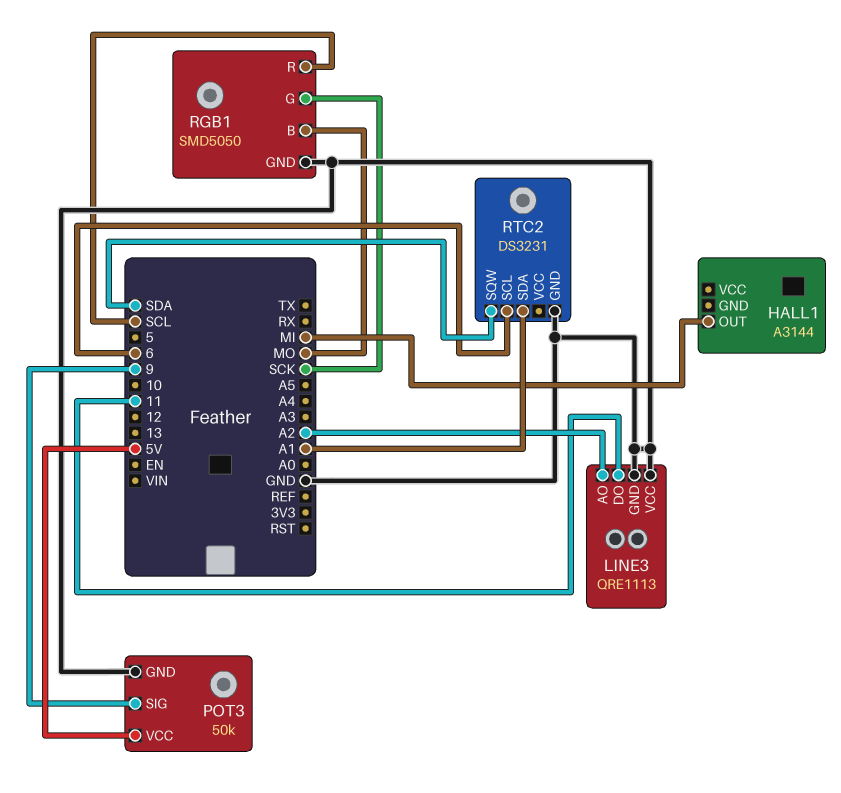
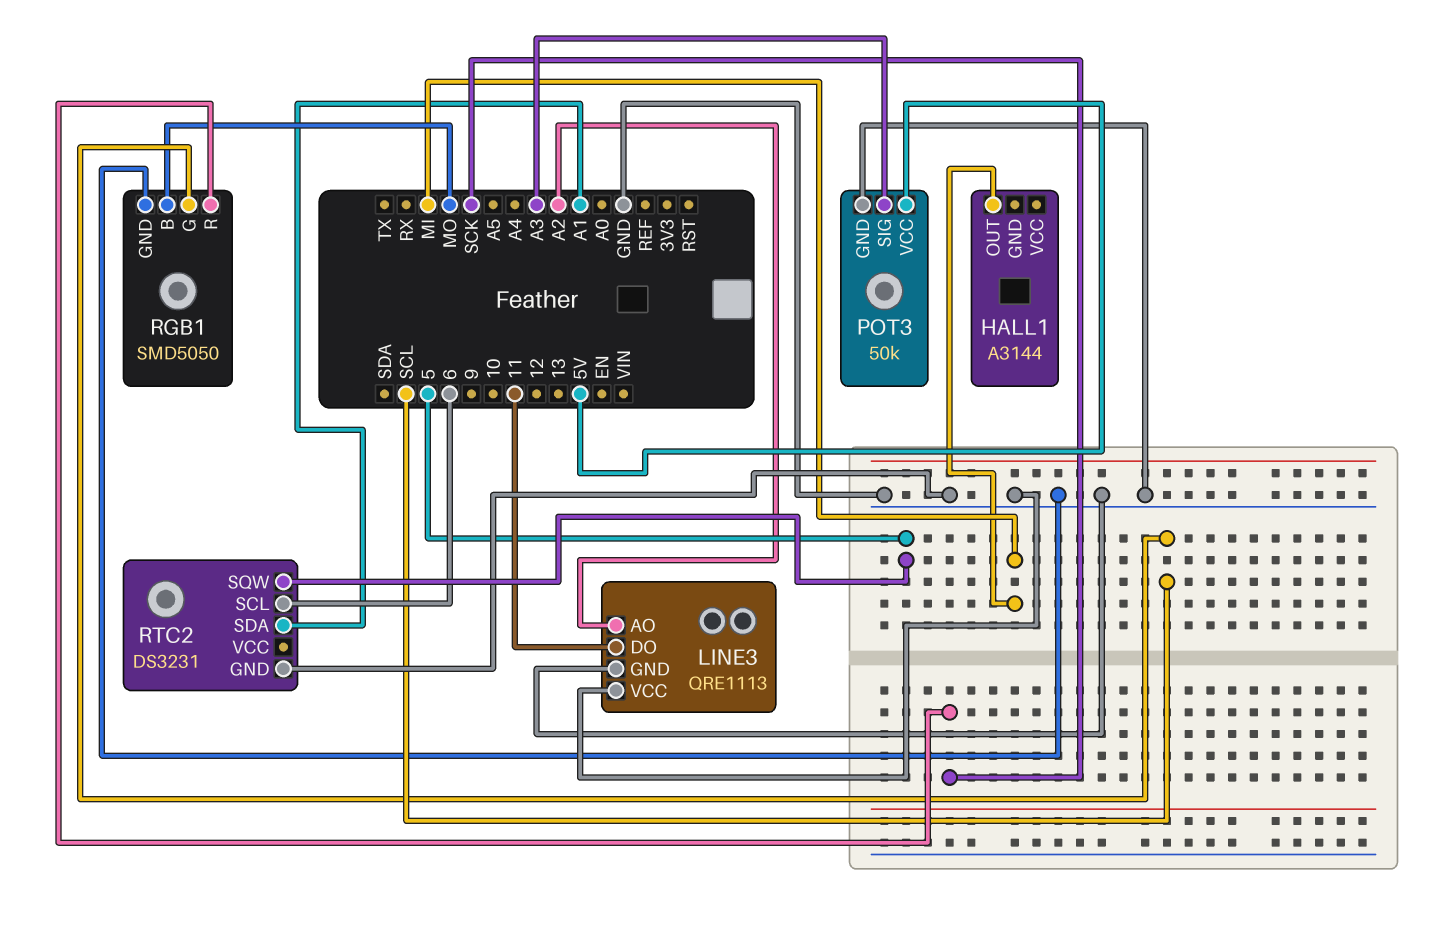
POT3 pin SIG: 9 -> A3
RGB1 pin G: SCK -> SCL
RGB1 pin R: SCL -> SCK
RTC2 pin SQW: SDA -> 5

